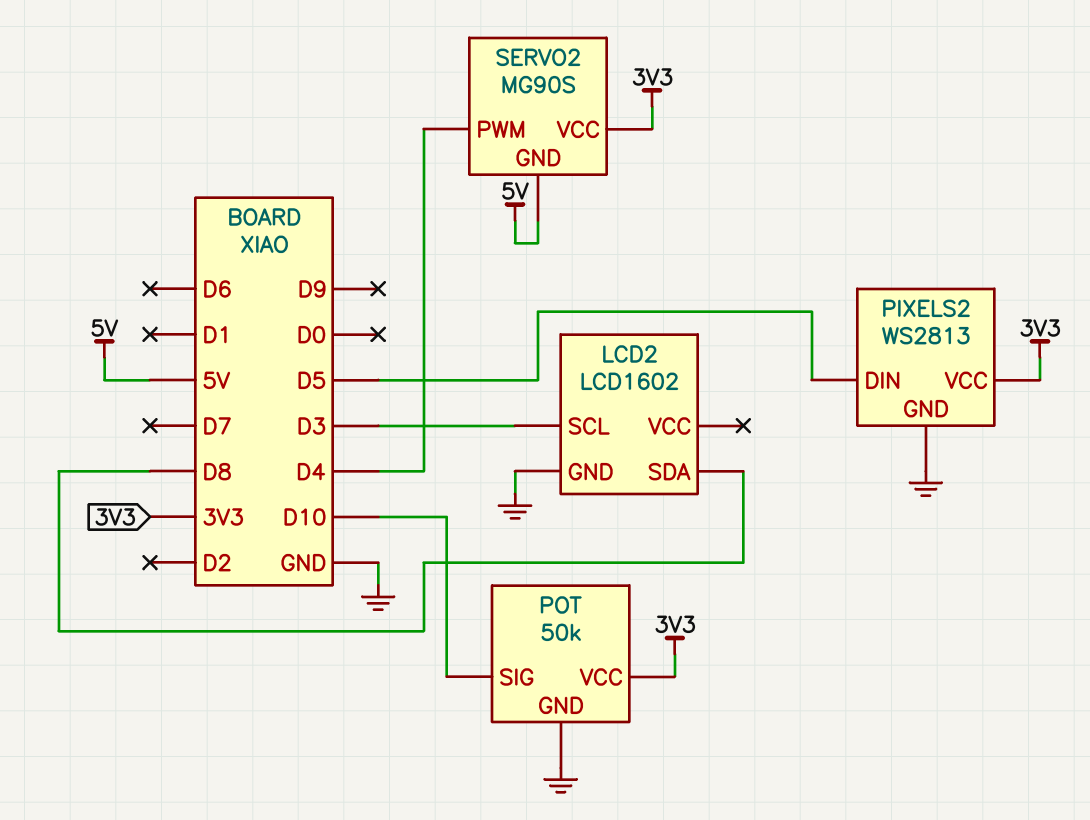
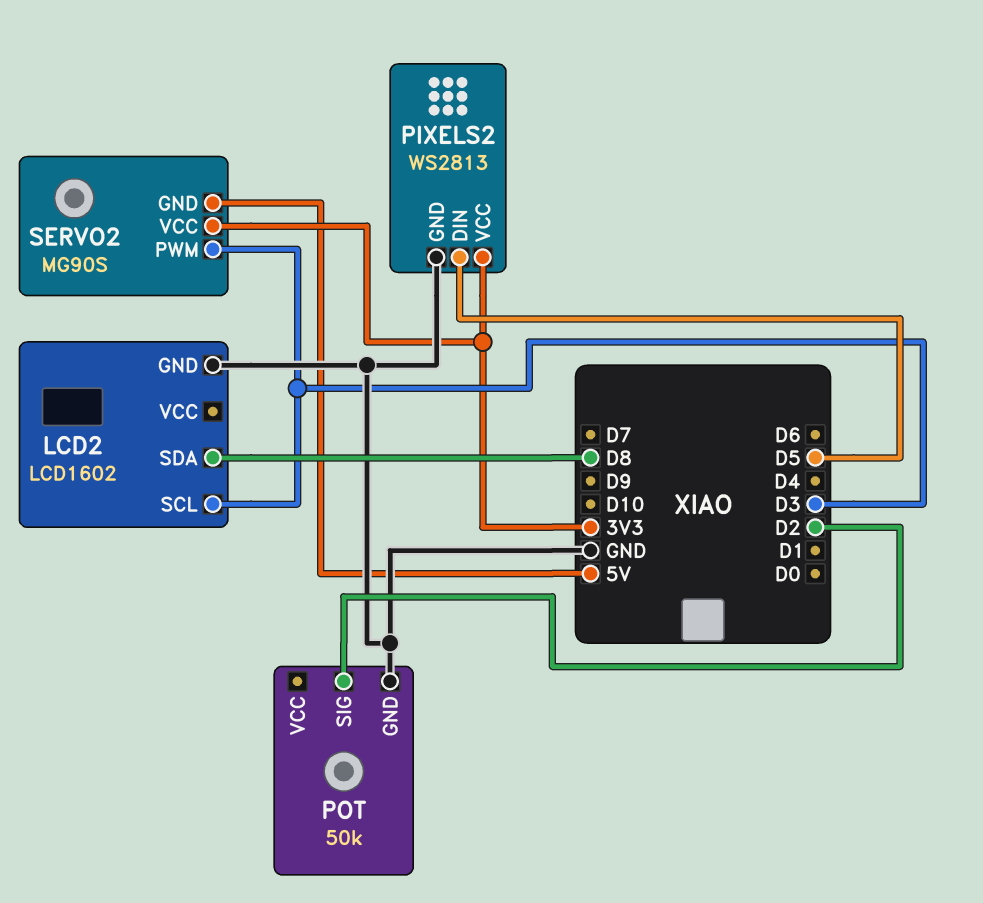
POT pin SIG: D10 -> D2
POT pin VCC: 3V3 -> none
SERVO2 pin PWM: D4 -> D3

